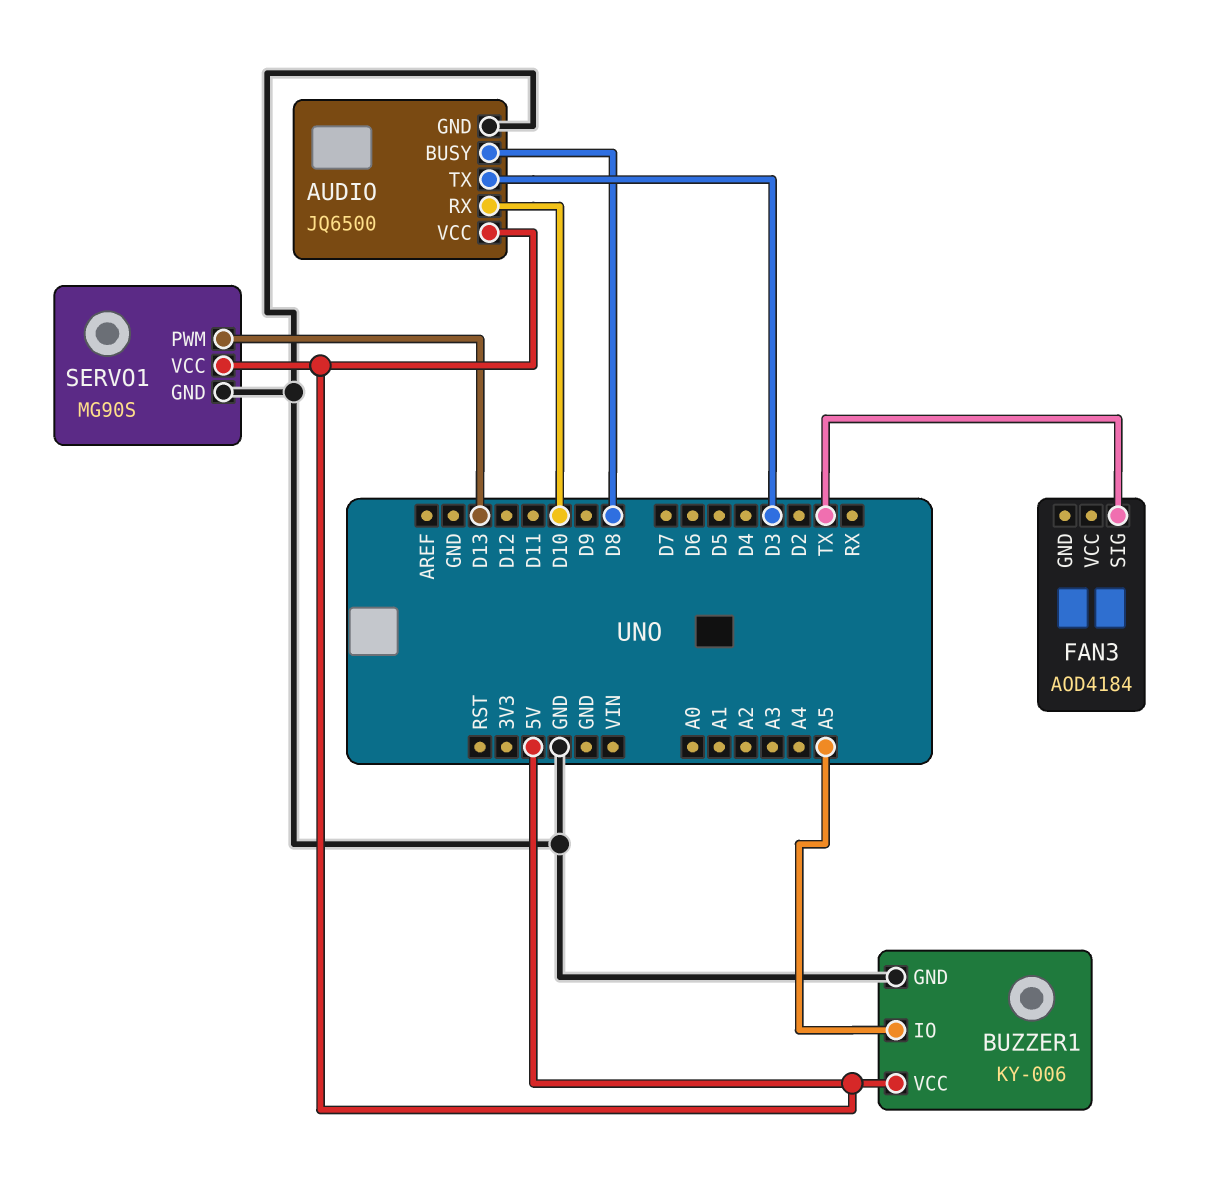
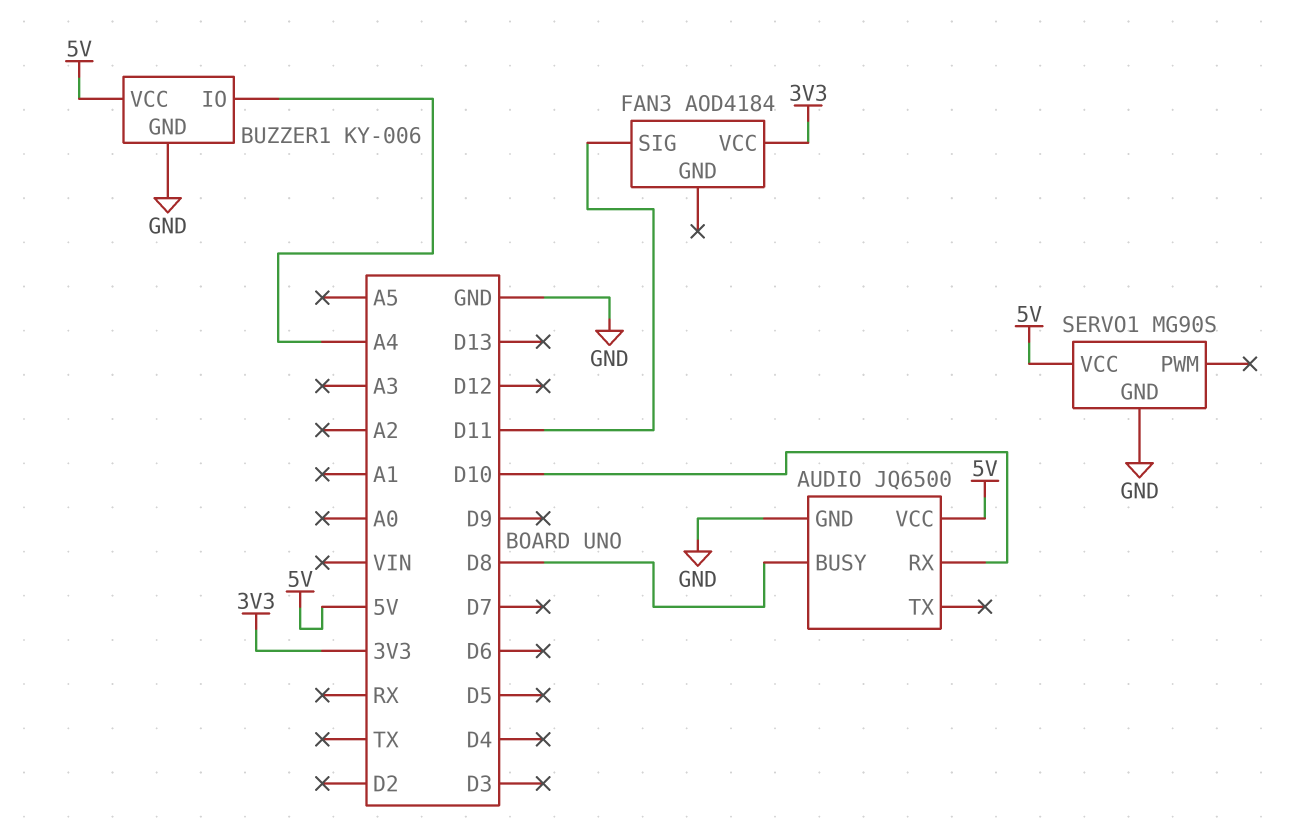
AUDIO pin TX: D3 -> none
BUZZER1 pin IO: A5 -> A4
FAN3 pin SIG: TX -> D11
FAN3 pin VCC: none -> 3V3
SERVO1 pin PWM: D13 -> none

